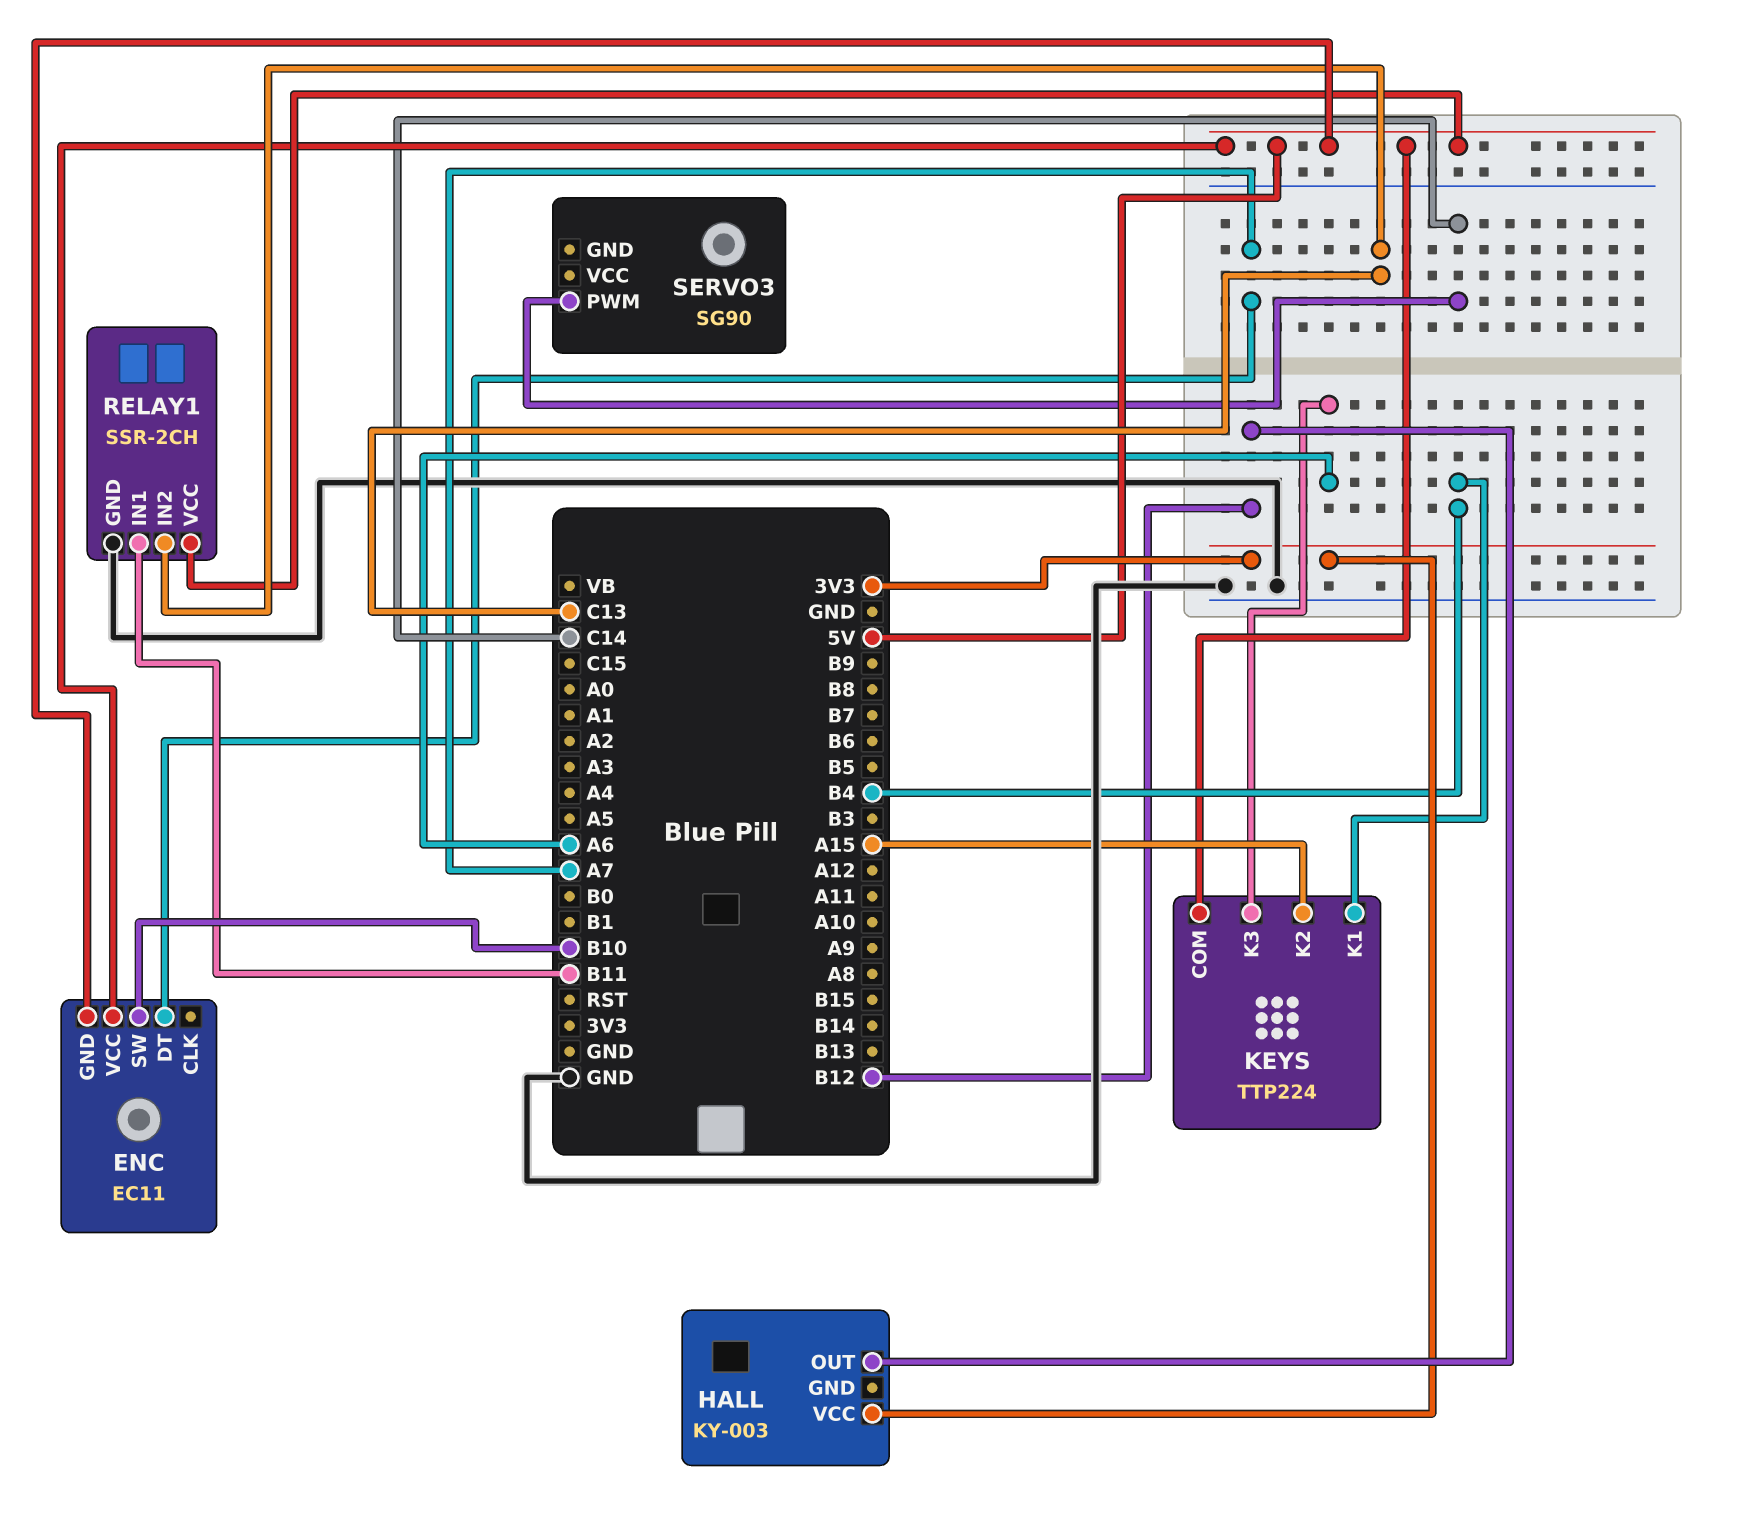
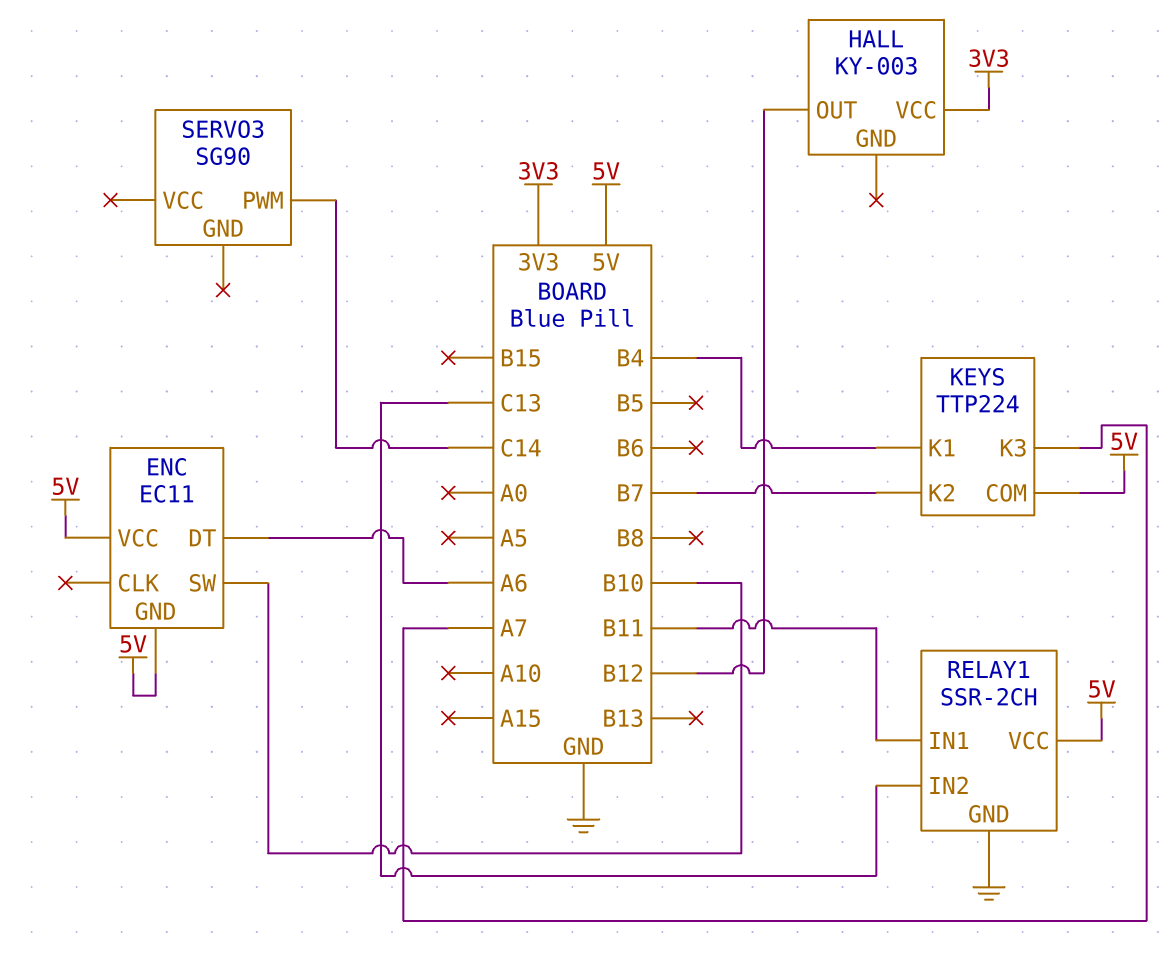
ENC pin DT: A7 -> A6
KEYS pin K2: A15 -> B7
KEYS pin K3: A6 -> A7

